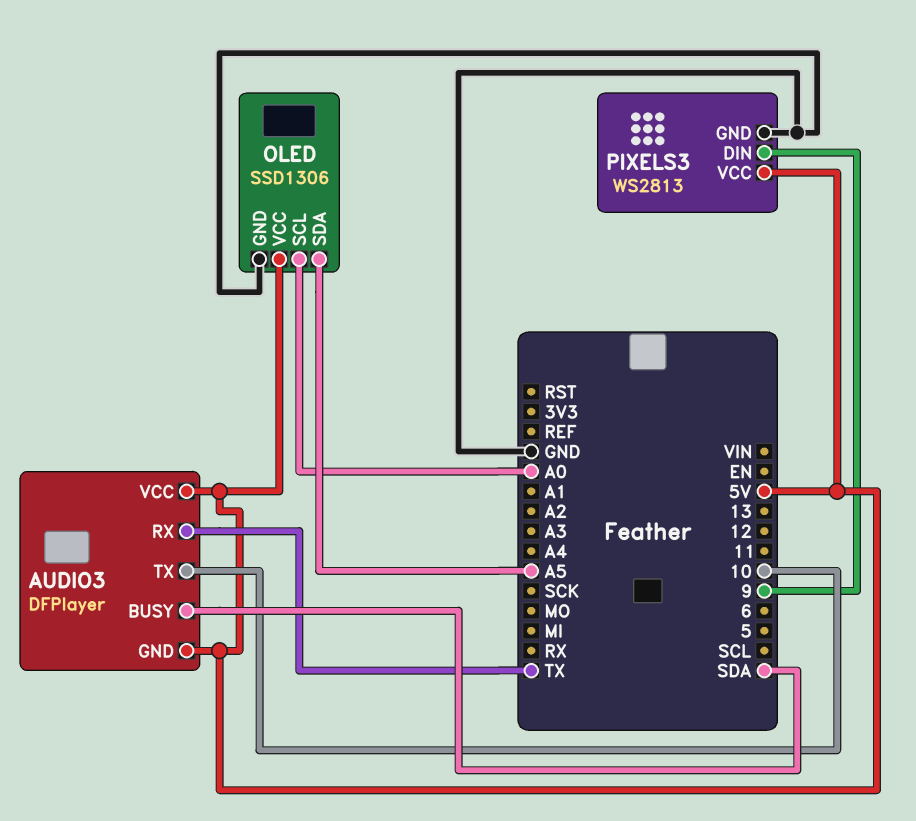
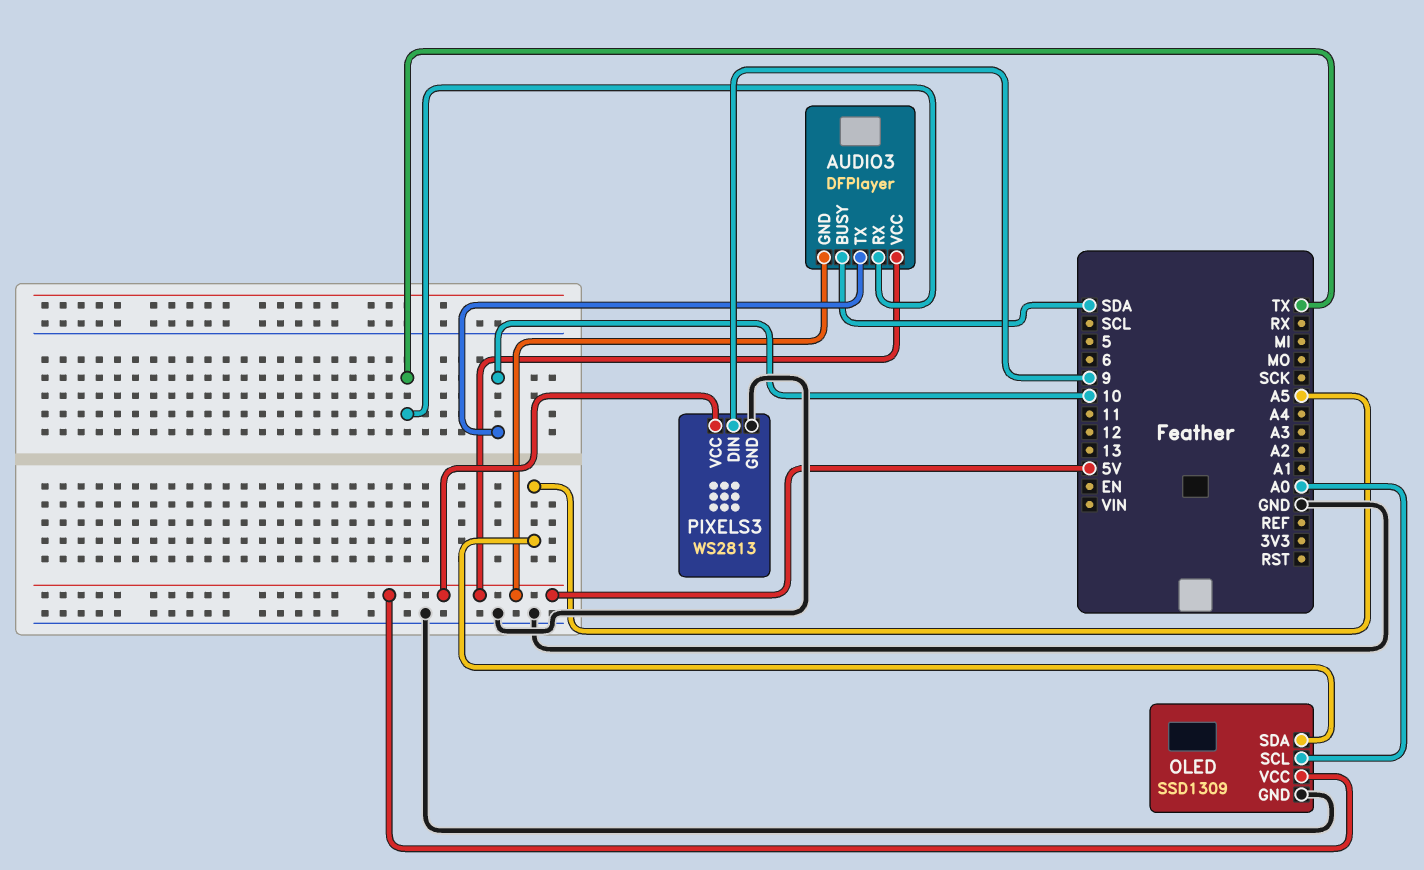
OLED: SSD1306 -> SSD1309

